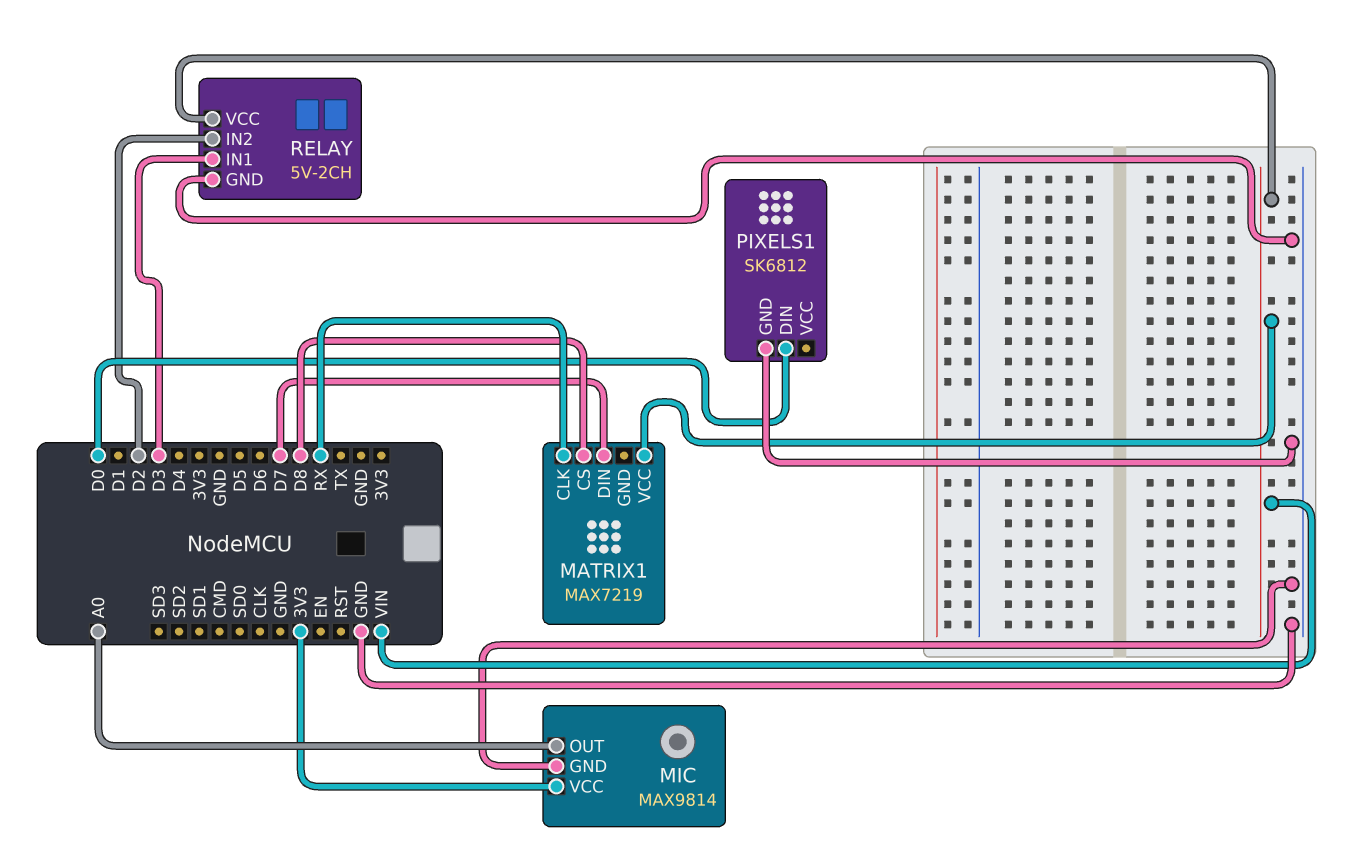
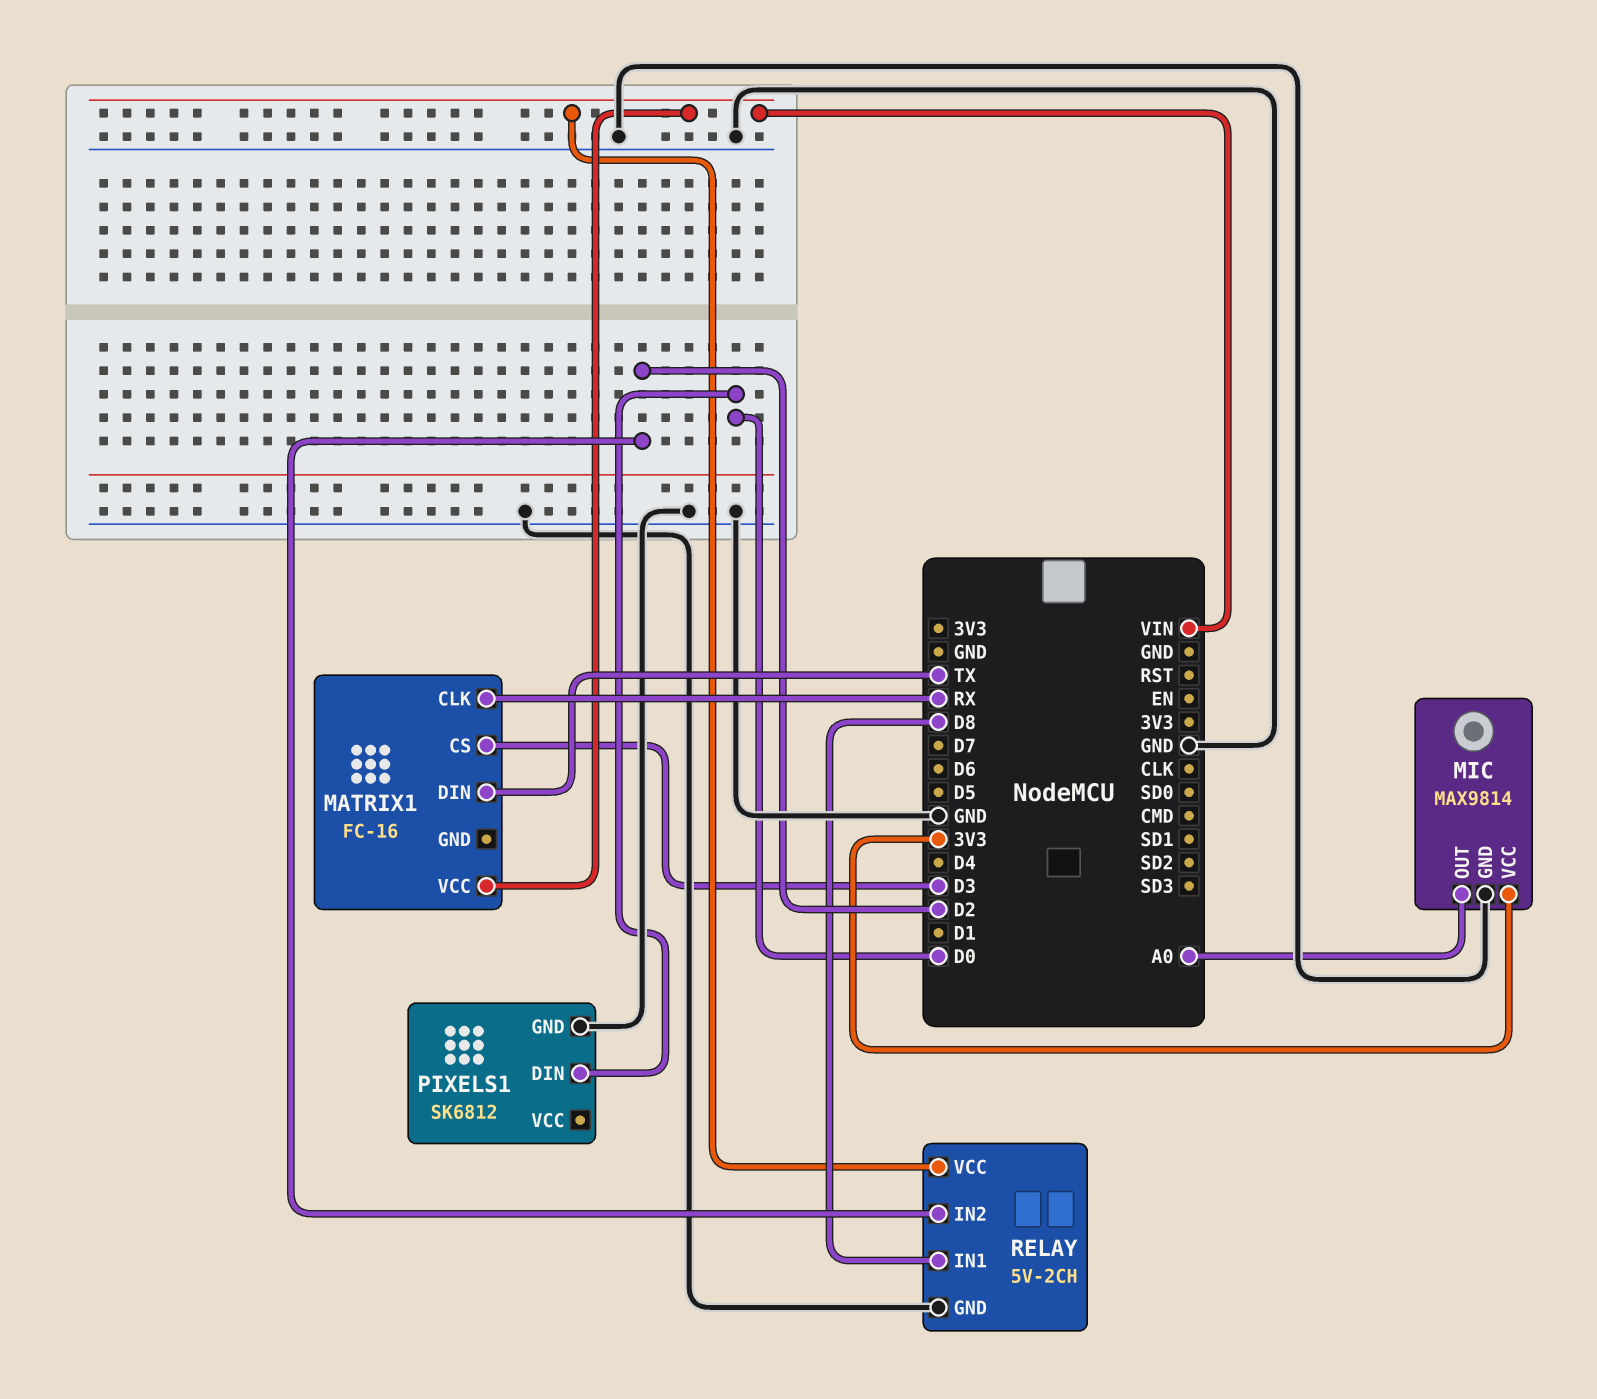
MATRIX1: MAX7219 -> FC-16
MATRIX1 pin CS: D8 -> D3
MATRIX1 pin DIN: D7 -> TX
RELAY pin IN1: D3 -> D8

